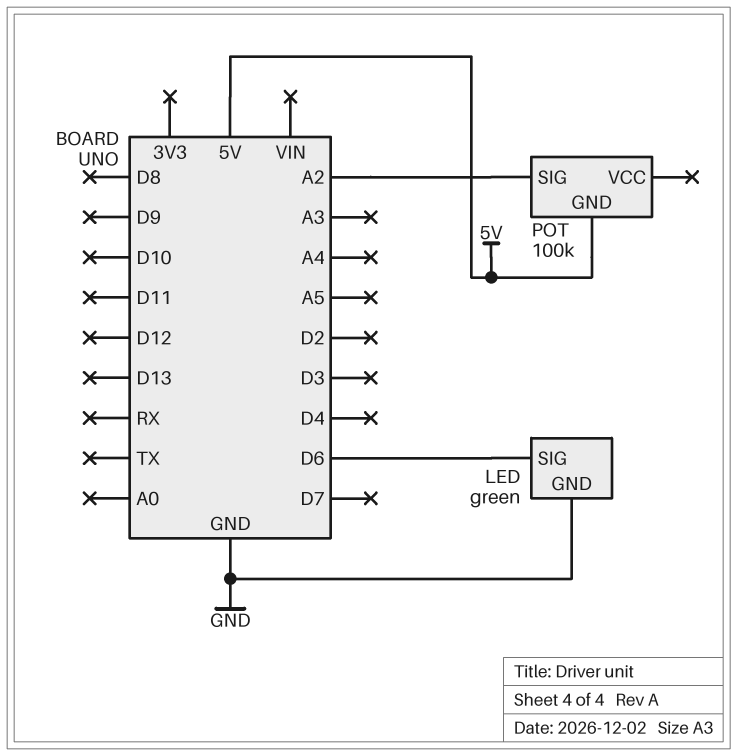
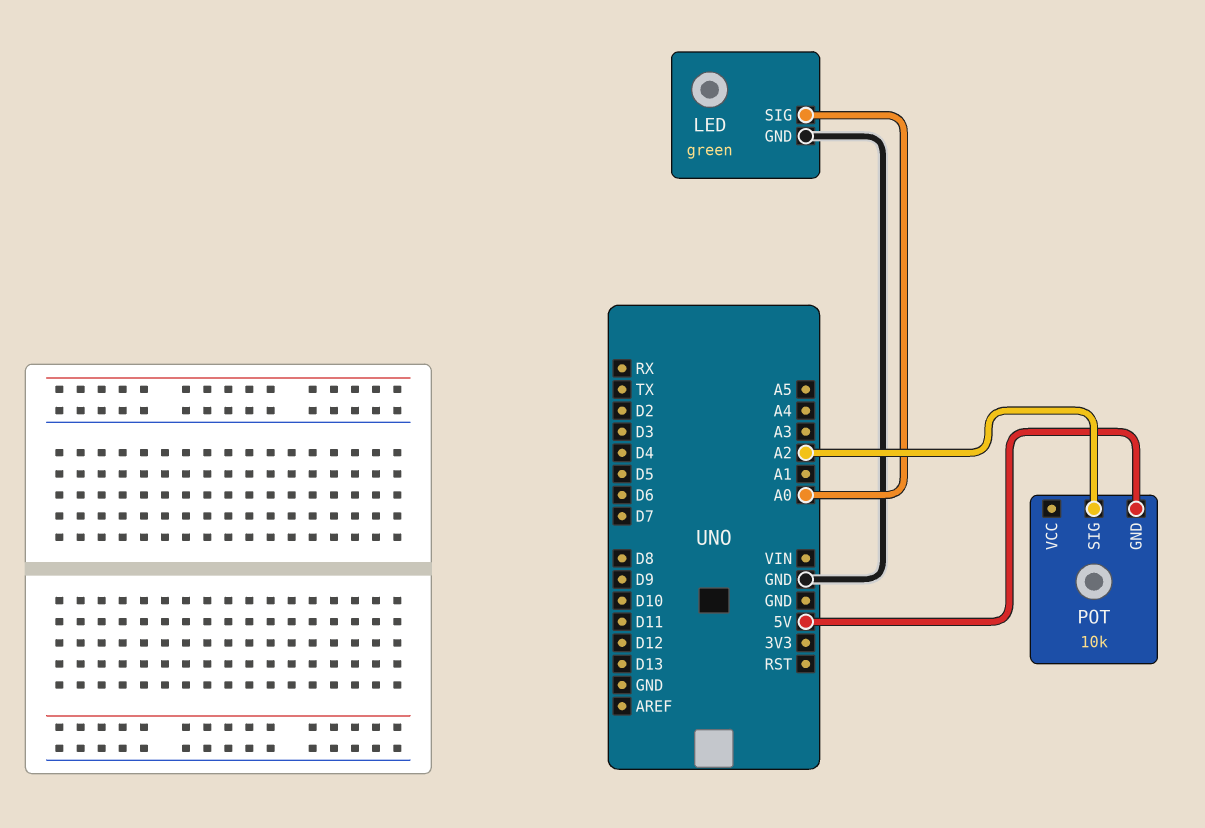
LED pin SIG: D6 -> A0
POT: 100k -> 10k

